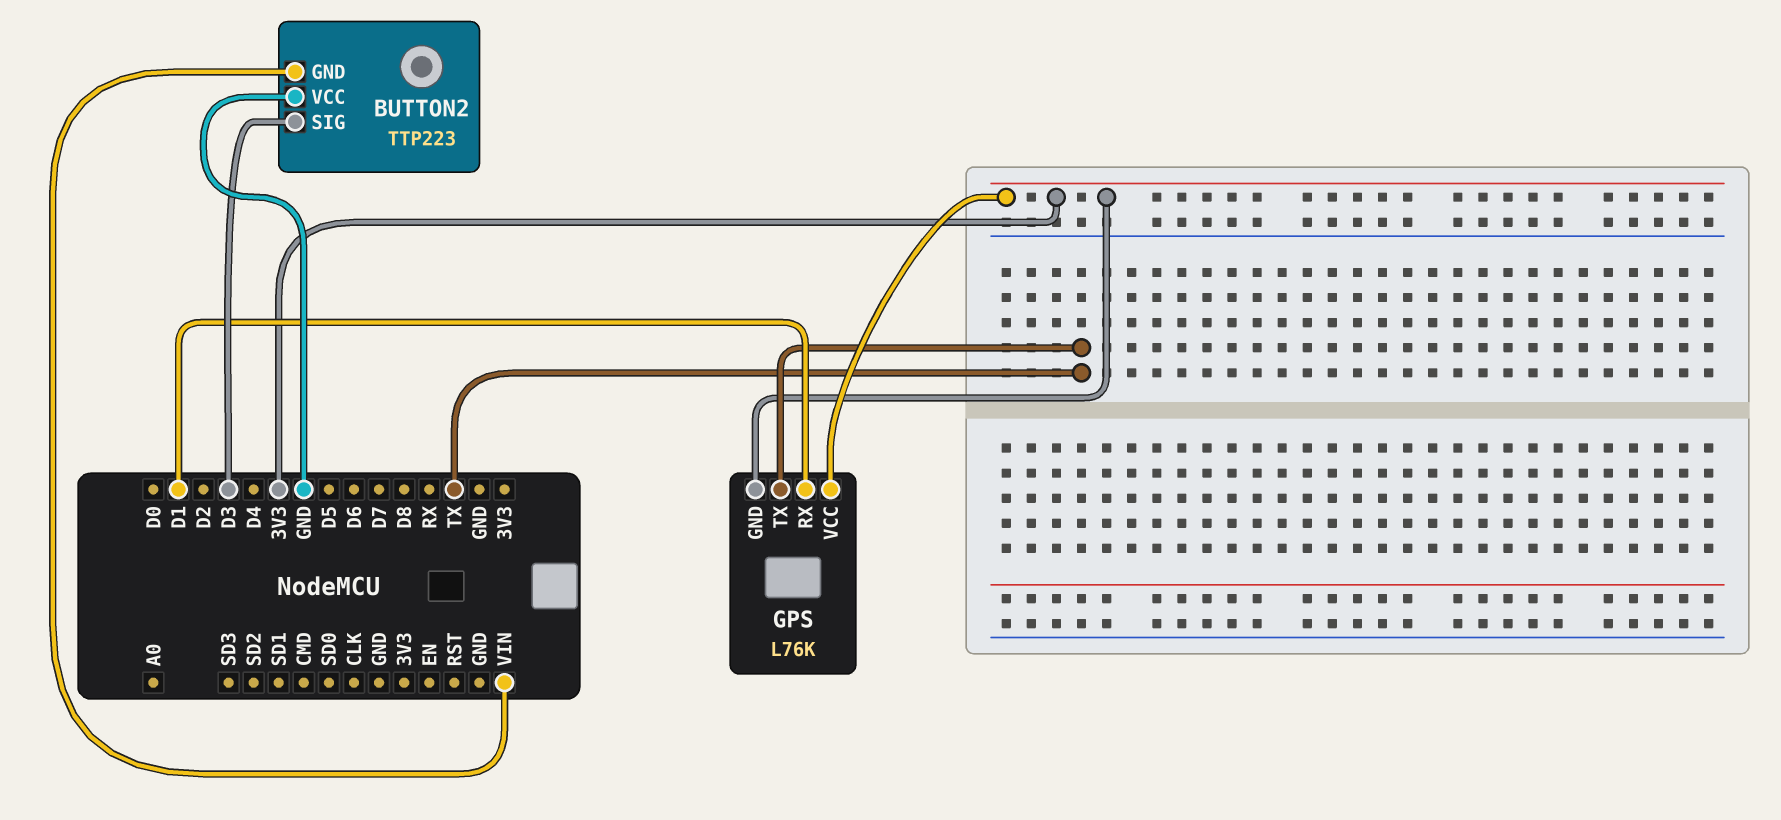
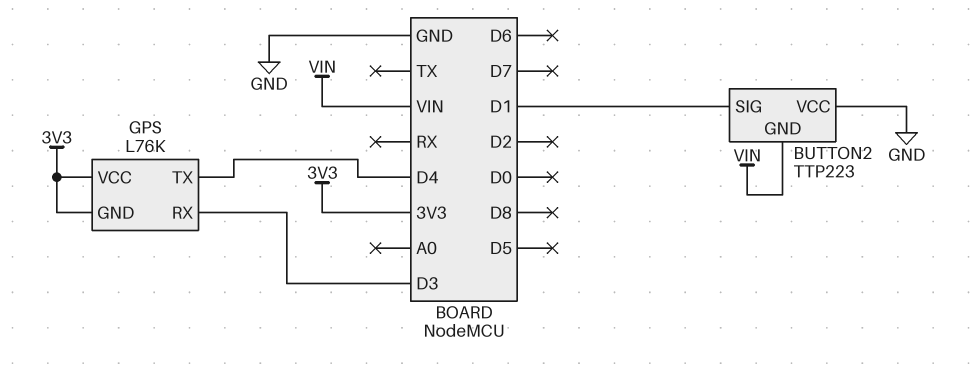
BUTTON2 pin SIG: D3 -> D1
GPS pin RX: D1 -> D3
GPS pin TX: TX -> D4

